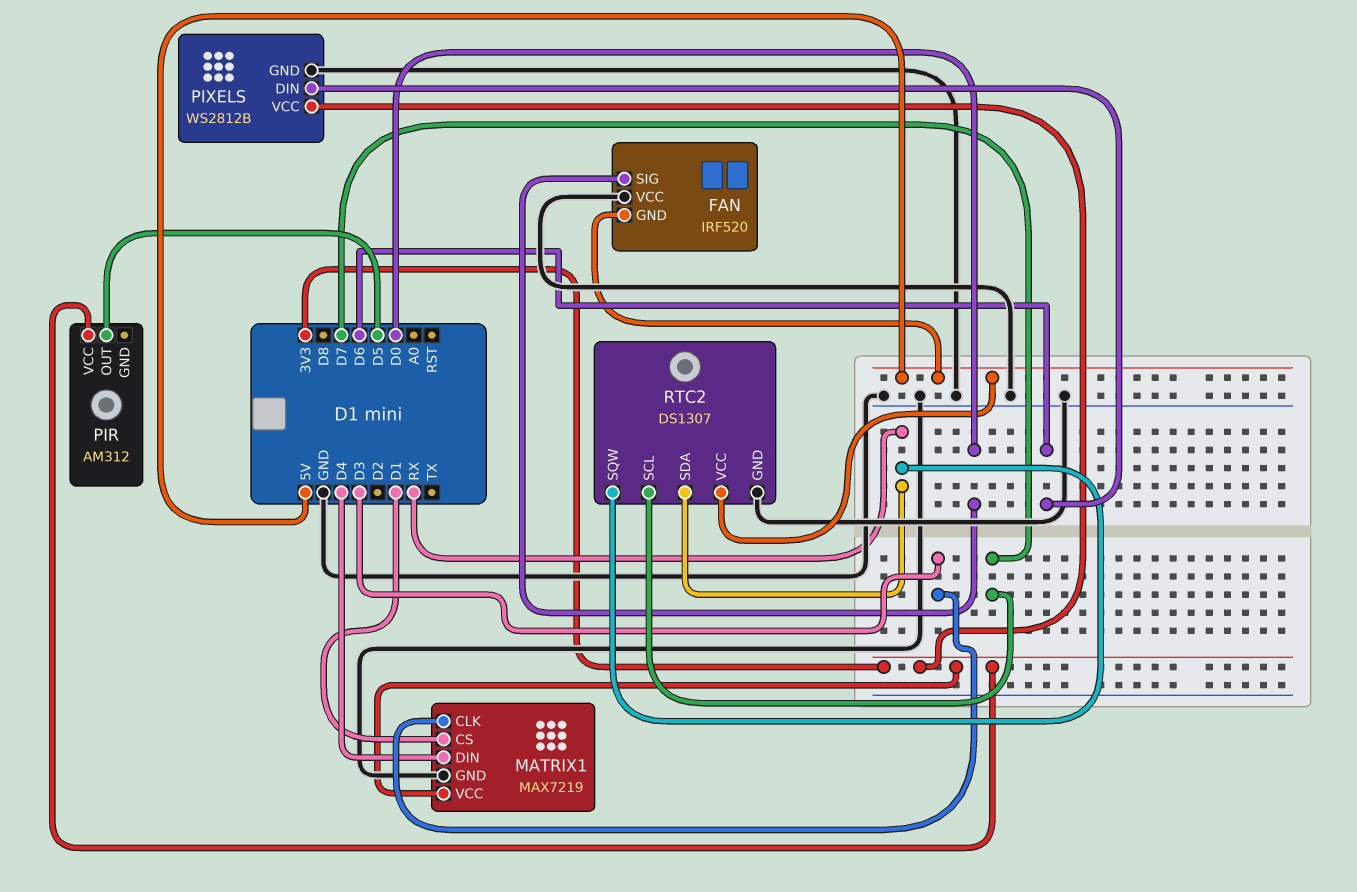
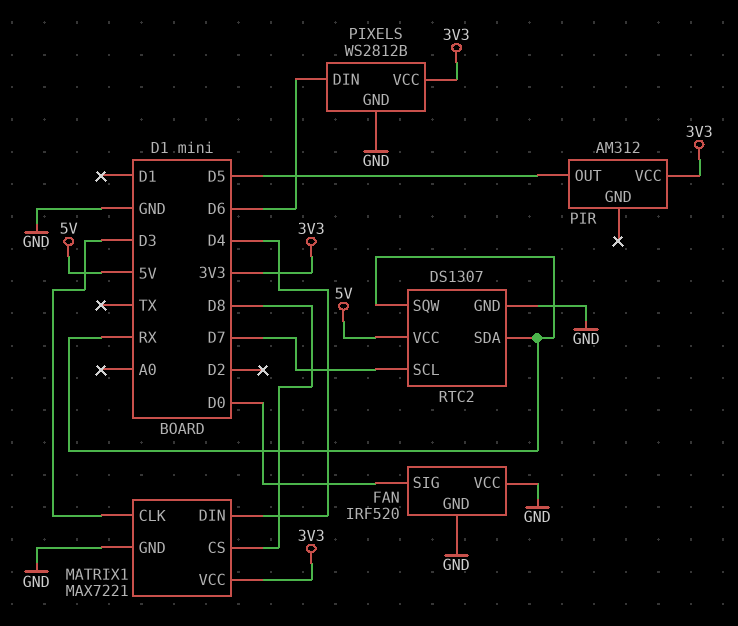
FAN pin GND: 5V -> GND
MATRIX1: MAX7219 -> MAX7221
MATRIX1 pin CS: D1 -> D8

